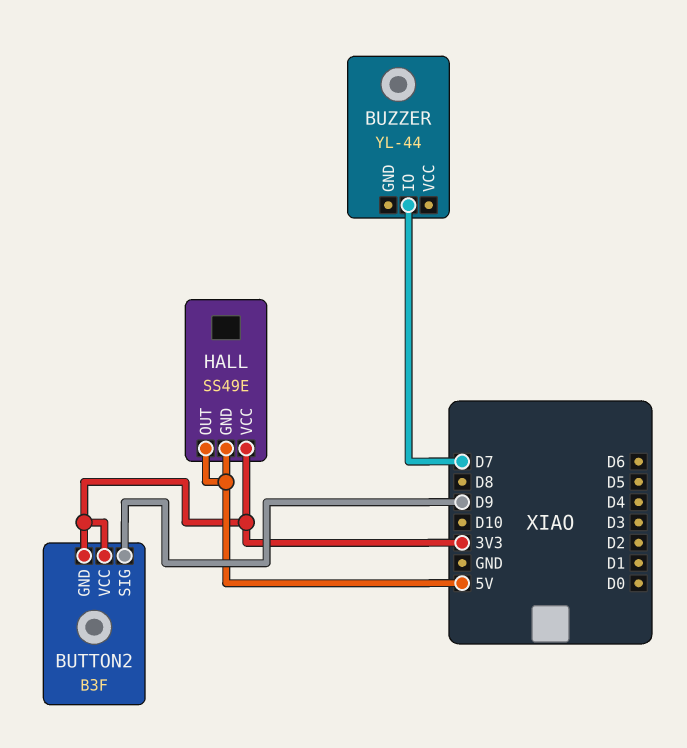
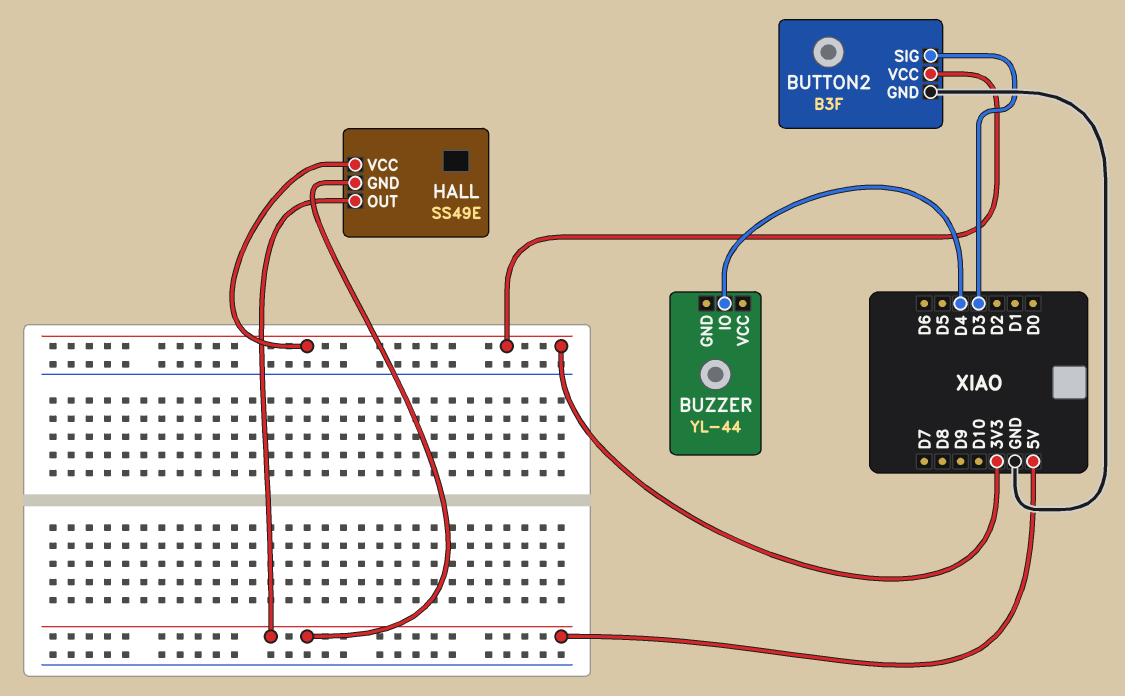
BUTTON2 pin GND: 3V3 -> GND
BUTTON2 pin SIG: D9 -> D3
BUZZER pin IO: D7 -> D4

